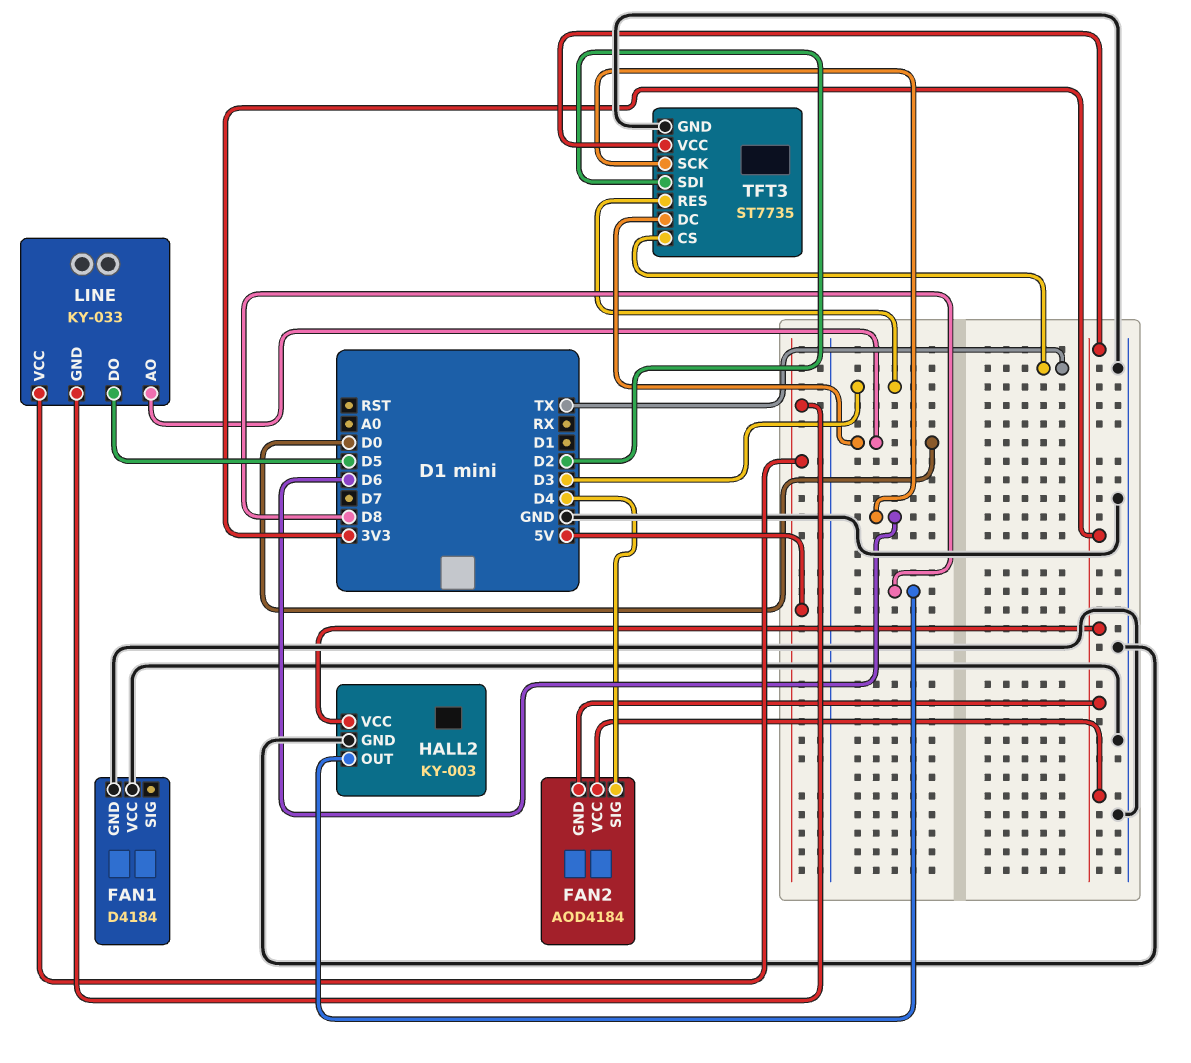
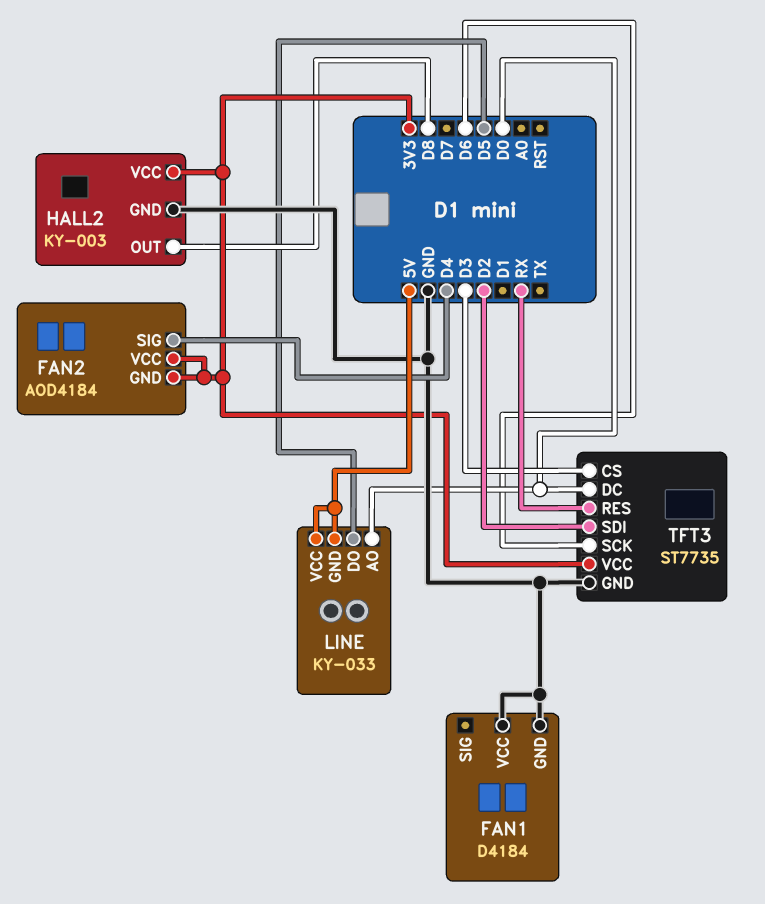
TFT3 pin CS: TX -> D3
TFT3 pin RES: D3 -> RX

